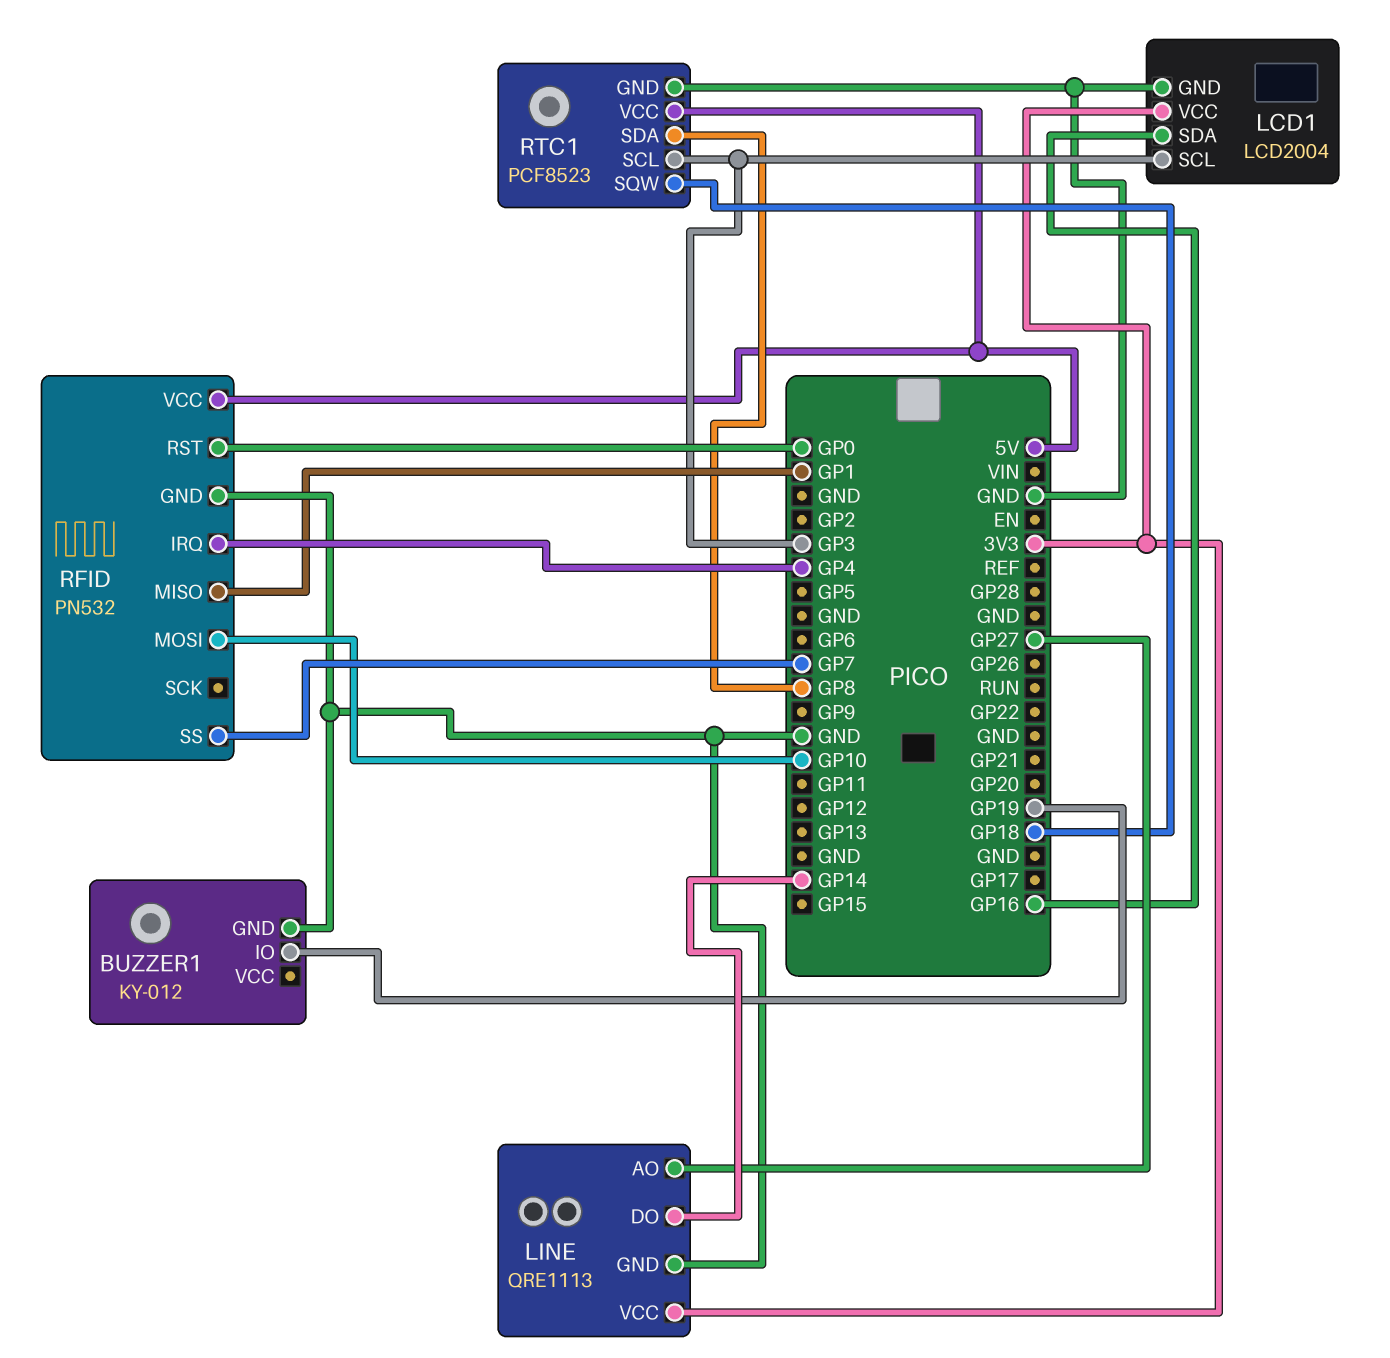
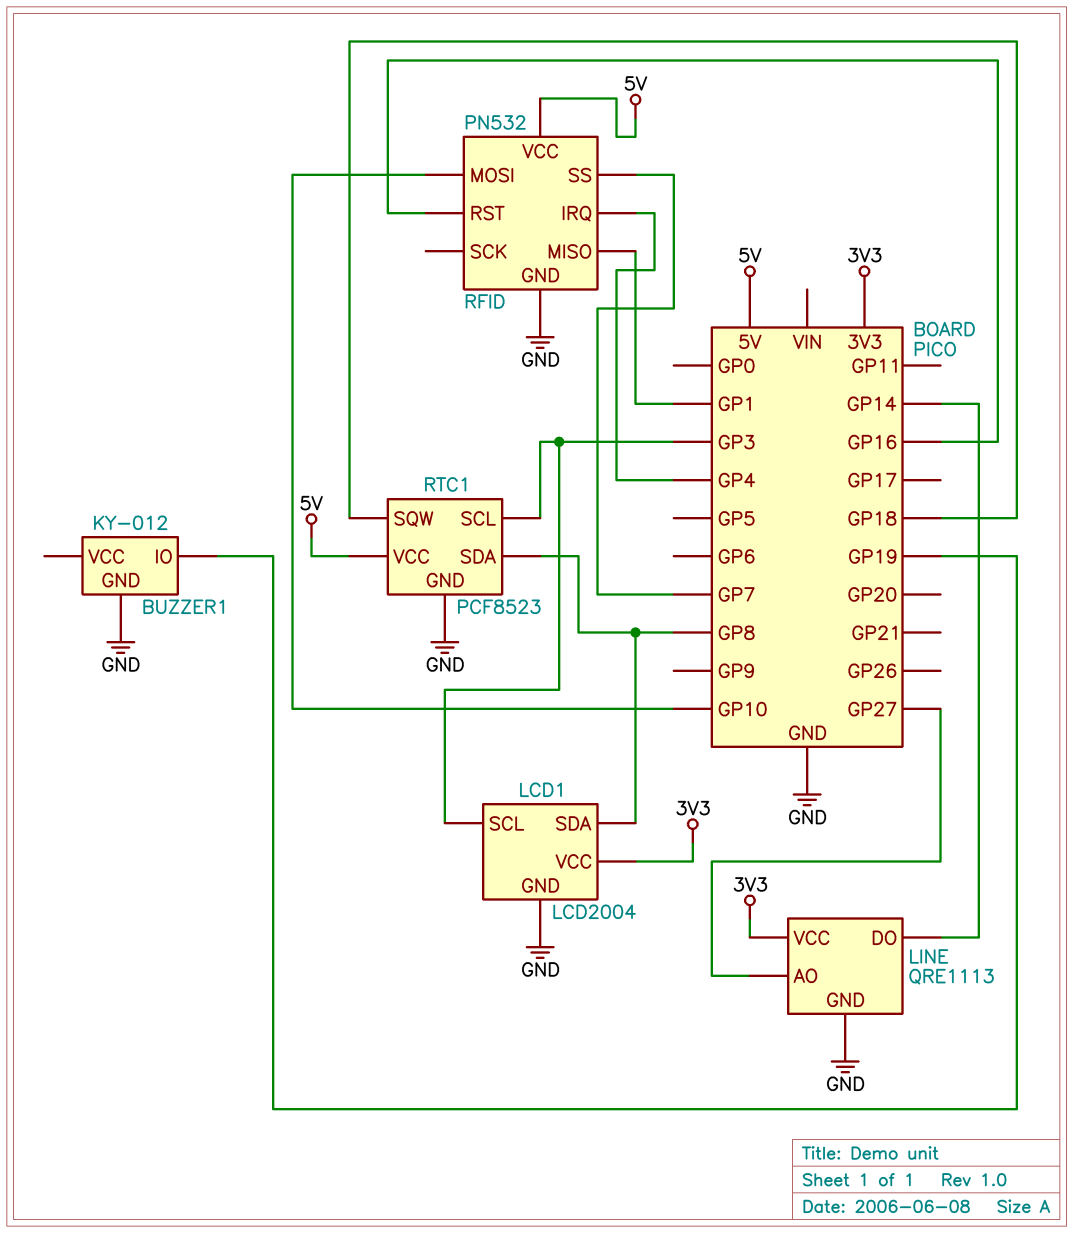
LCD1 pin SDA: GP16 -> GP8
RFID pin RST: GP0 -> GP16

